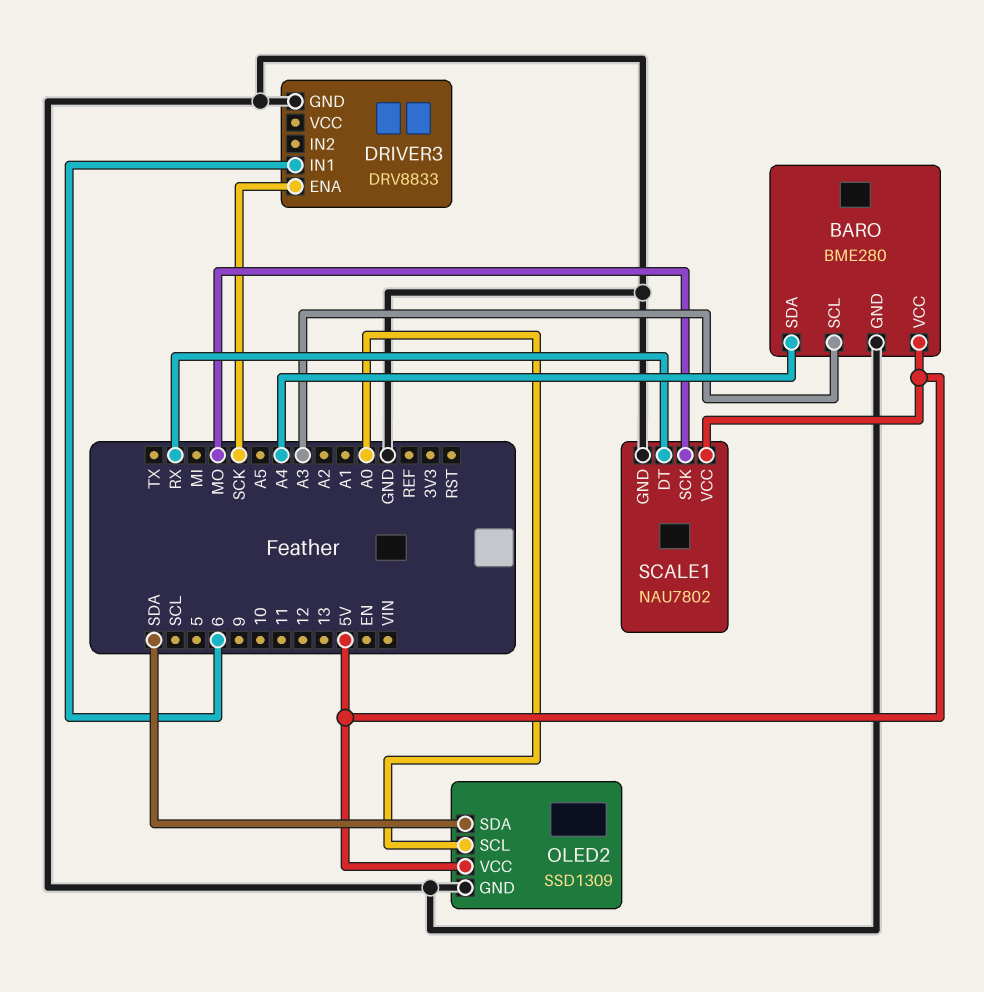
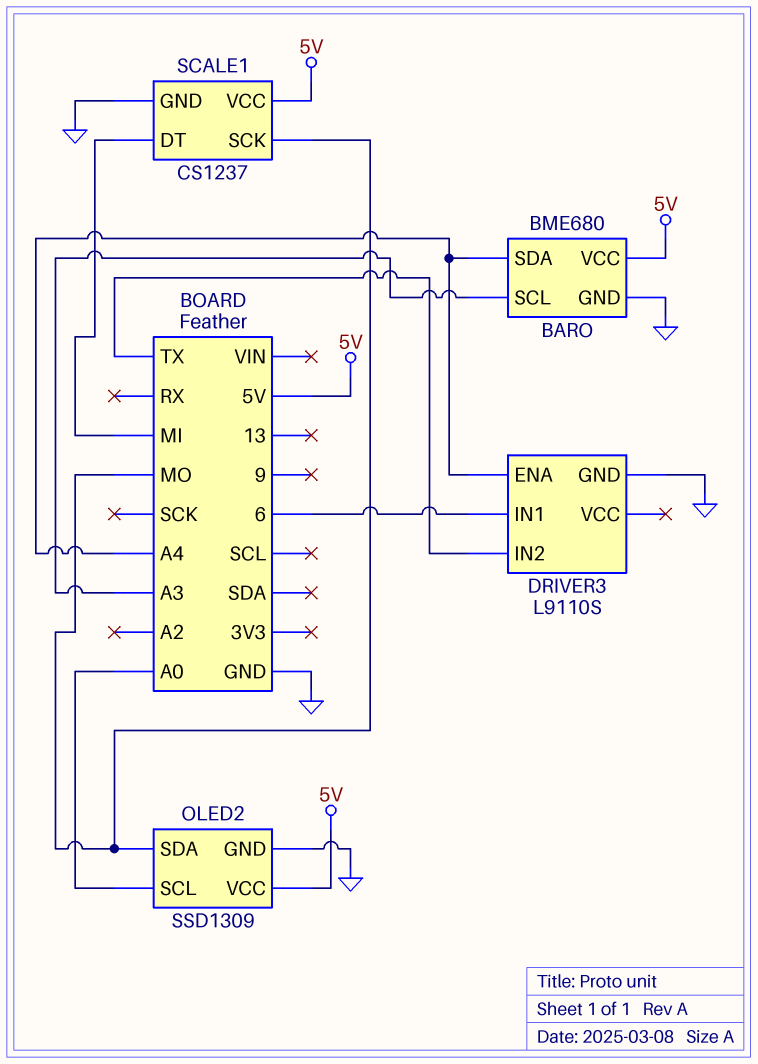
BARO: BME280 -> BME680
DRIVER3: DRV8833 -> L9110S
DRIVER3 pin ENA: SCK -> A4
DRIVER3 pin IN2: none -> TX
OLED2 pin SDA: SDA -> MO
SCALE1: NAU7802 -> CS1237
SCALE1 pin DT: RX -> MI

